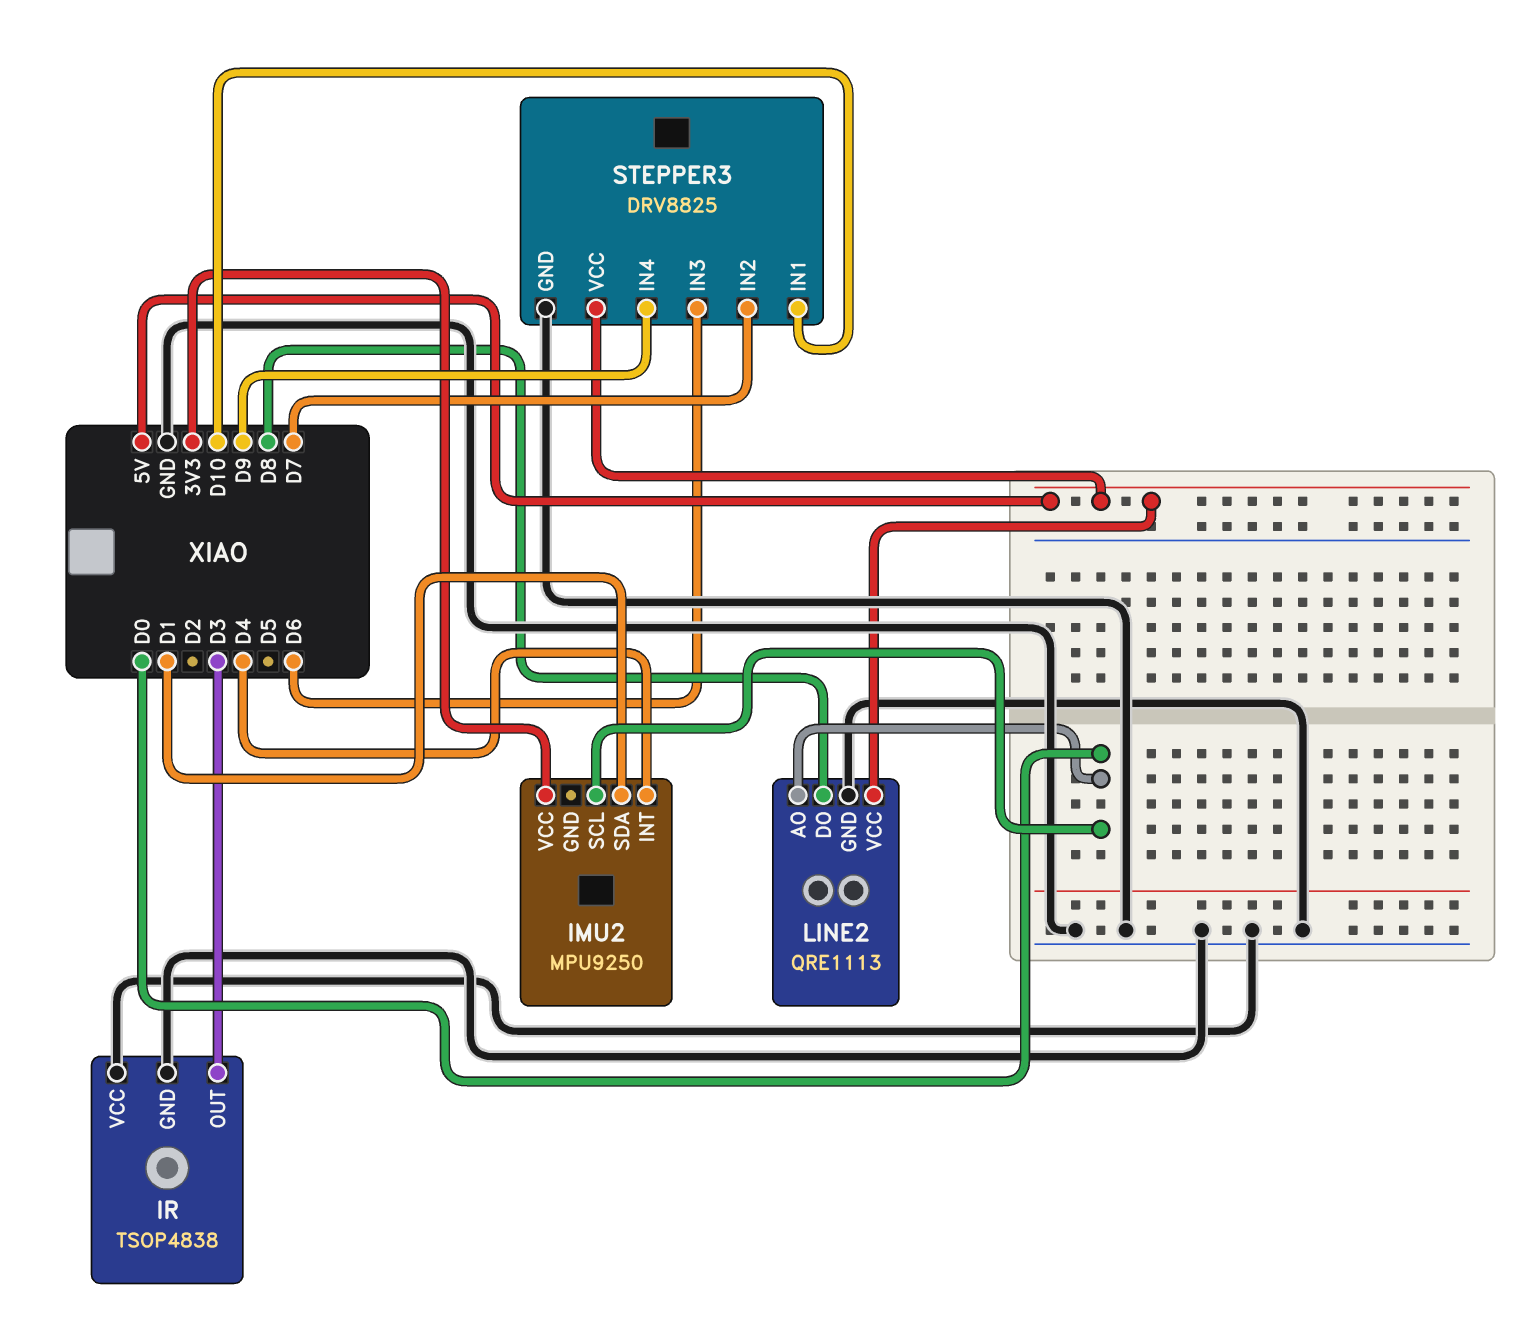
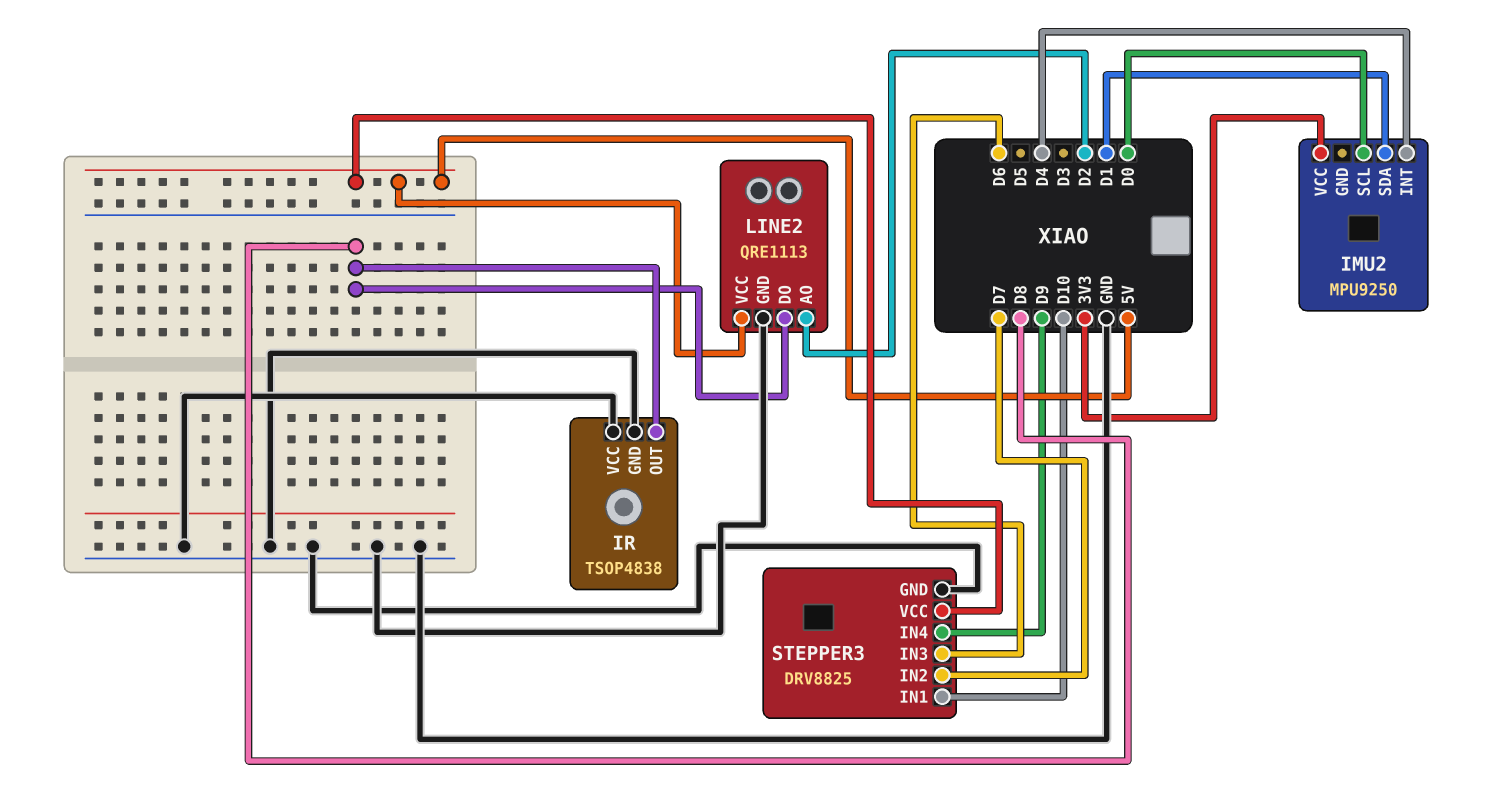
IR pin OUT: D3 -> D8
LINE2 pin AO: D0 -> D2

